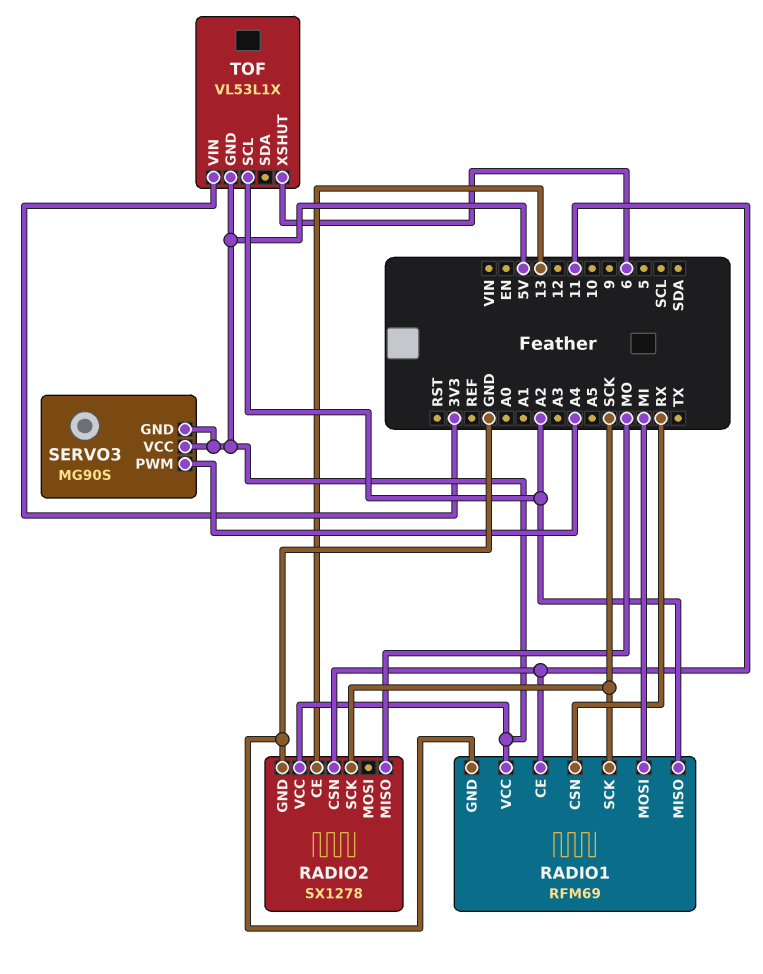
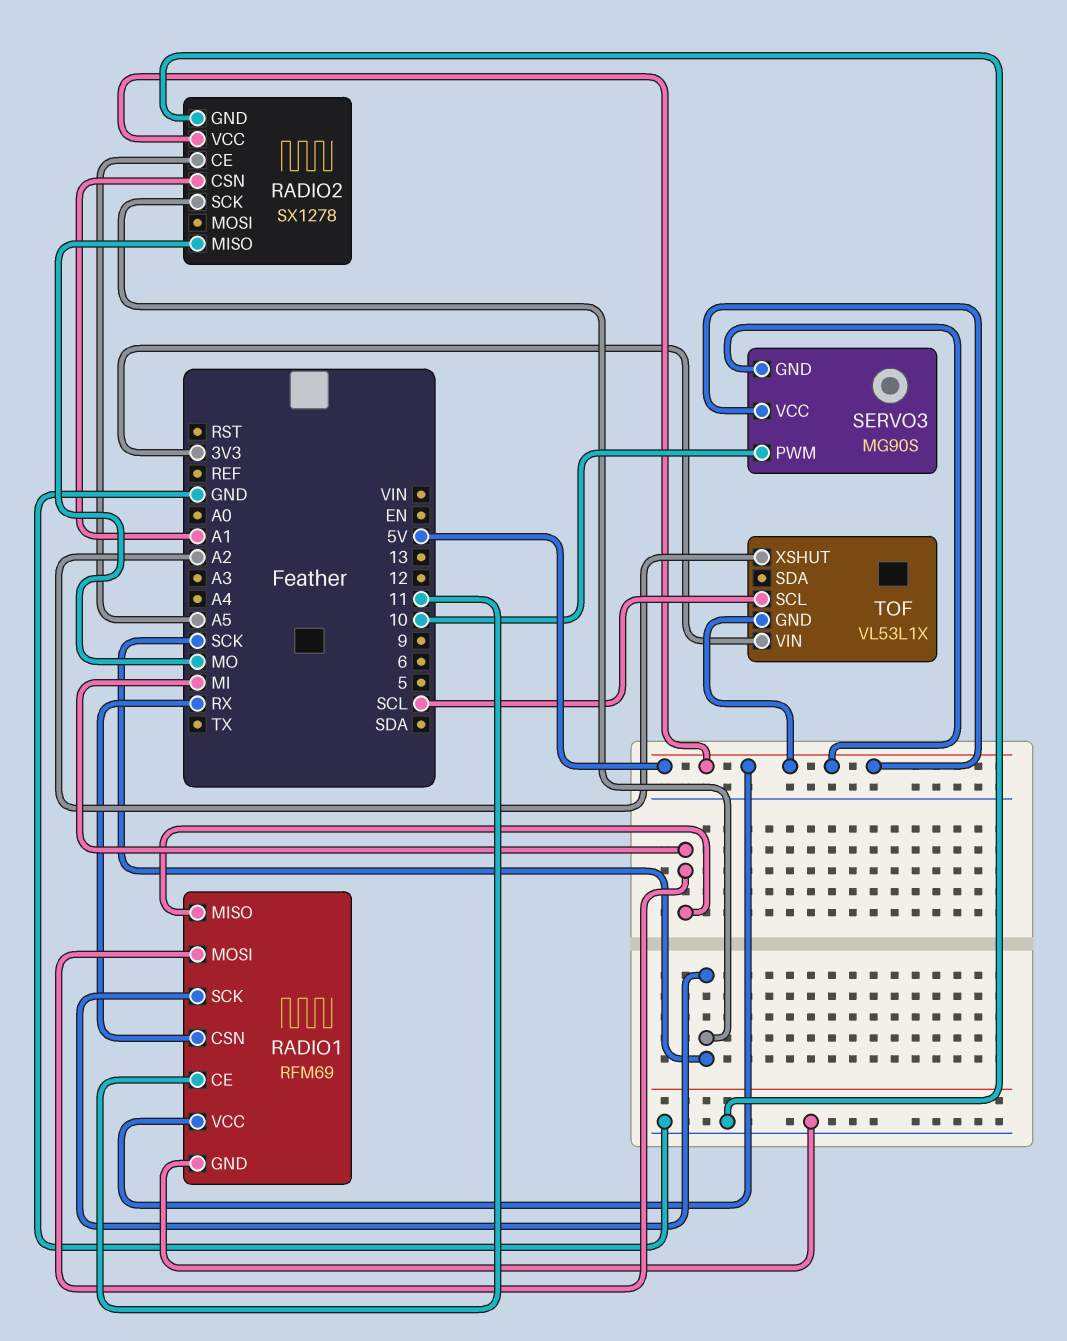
RADIO1 pin MISO: A2 -> MI
RADIO2 pin CE: 13 -> A5
RADIO2 pin CSN: 11 -> A1
SERVO3 pin PWM: A4 -> 10
TOF pin SCL: A2 -> SCL
TOF pin XSHUT: 6 -> A2

